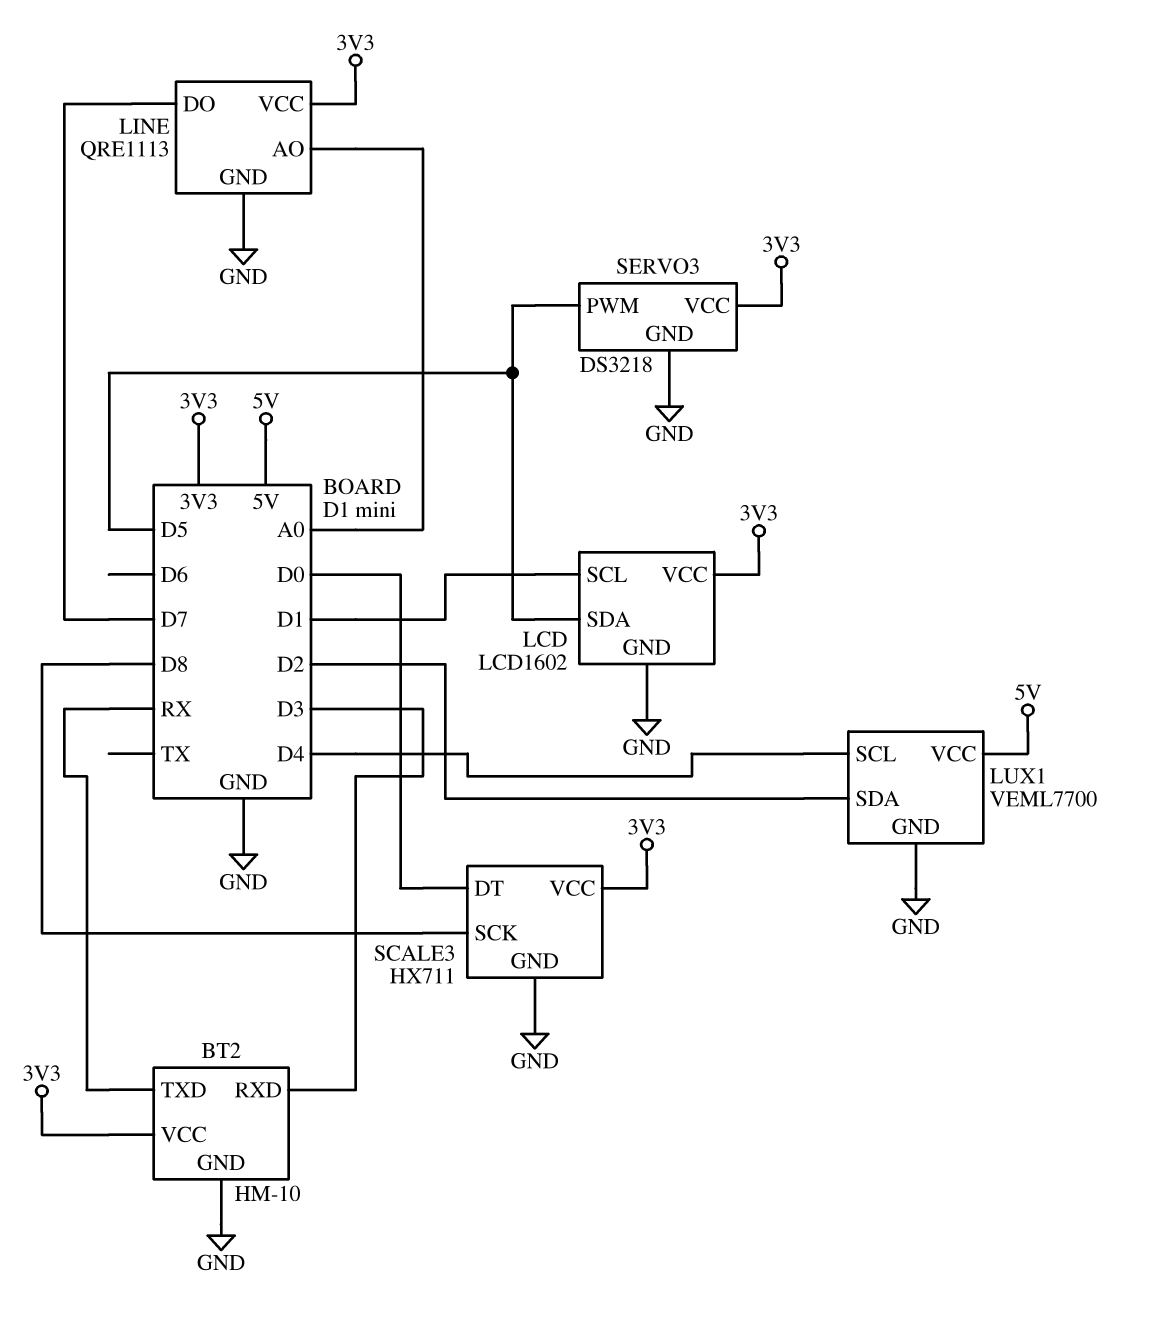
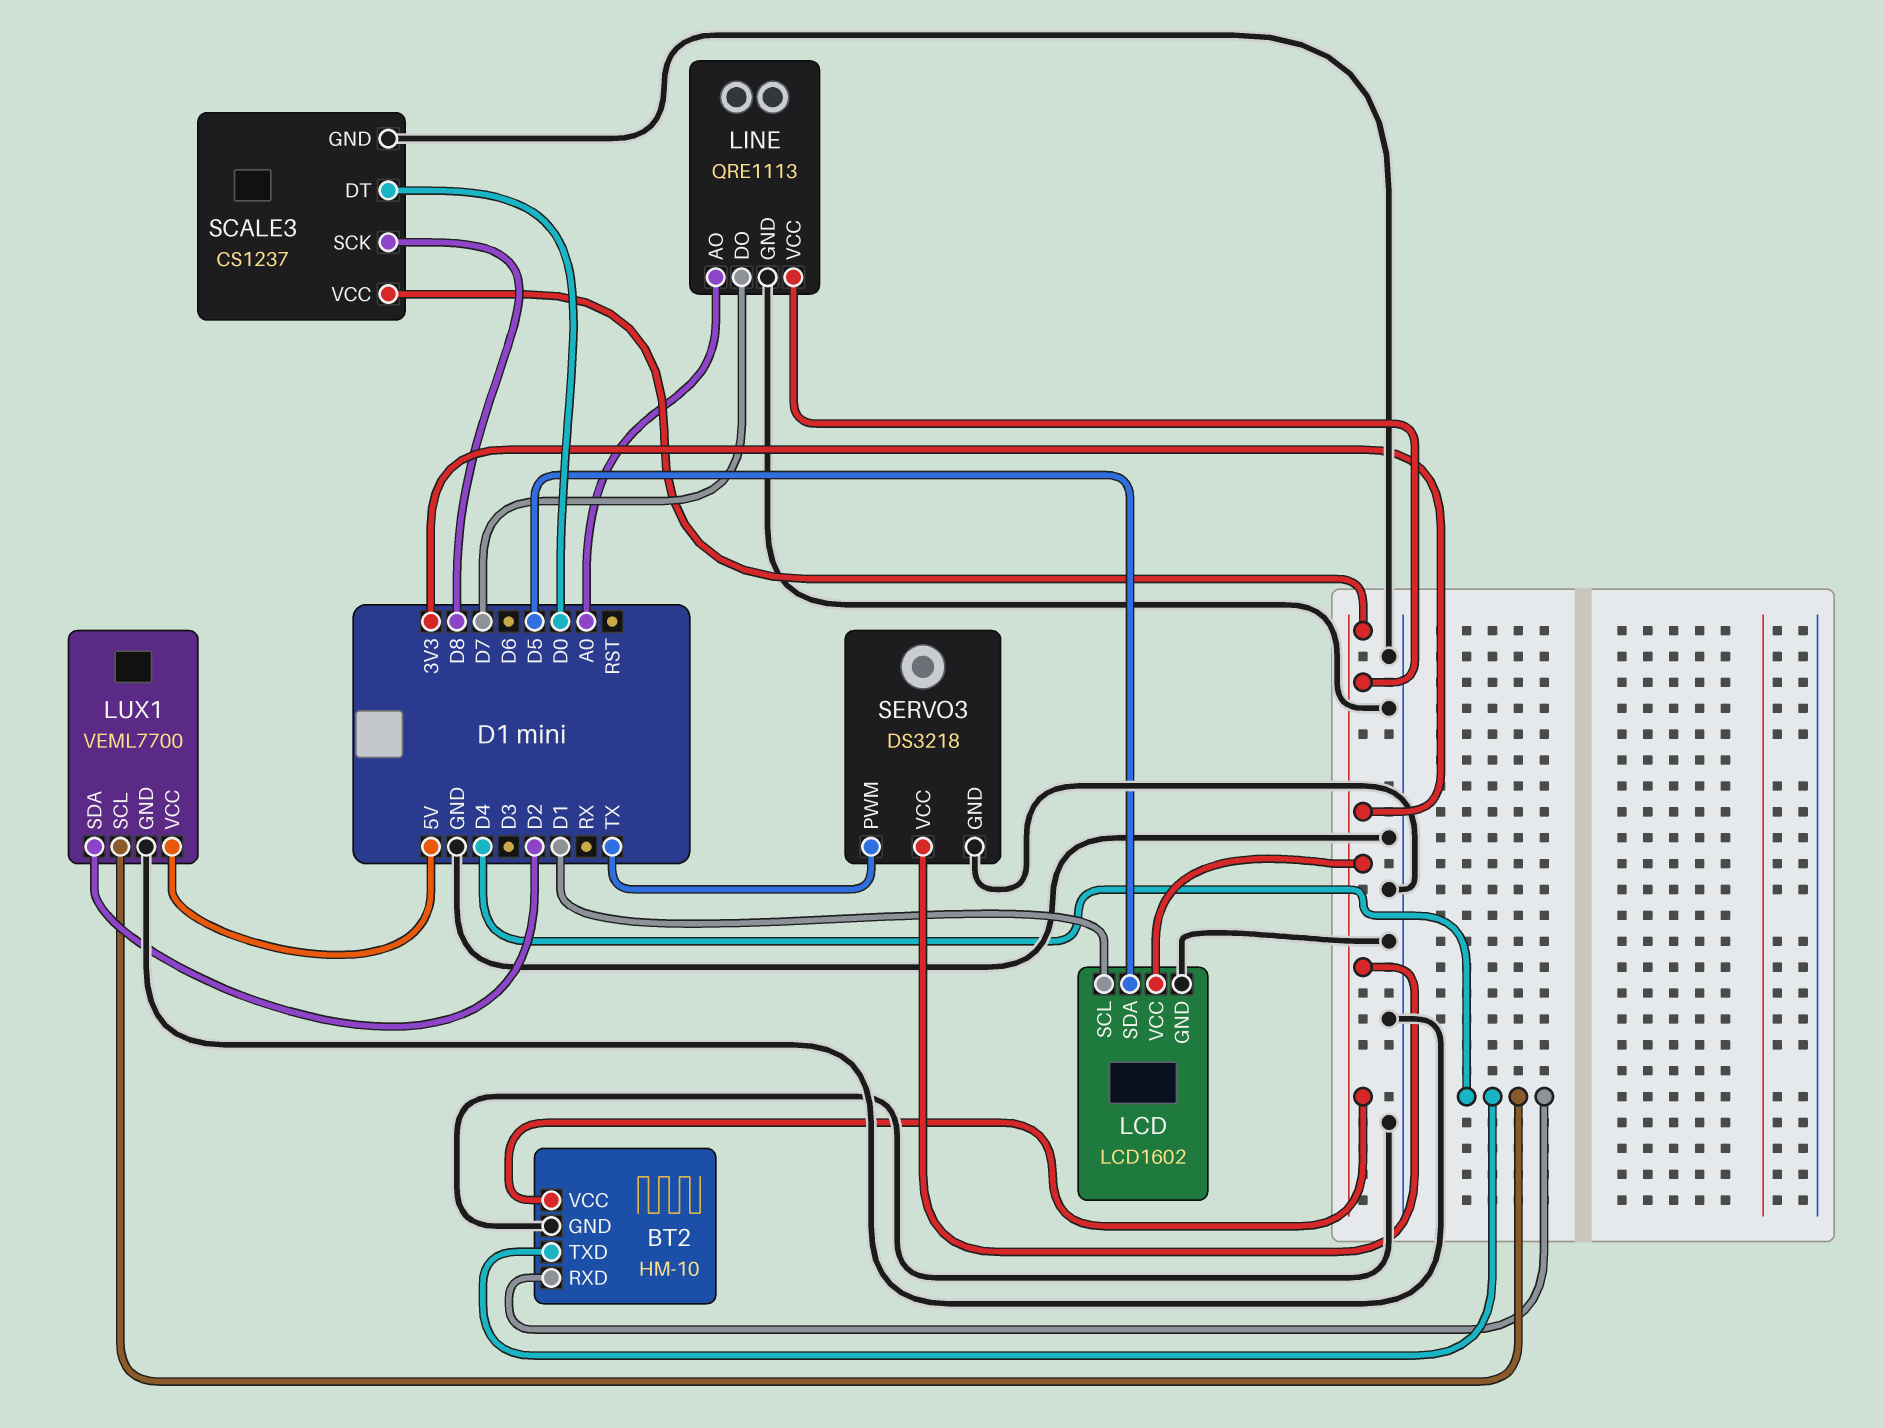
BT2 pin RXD: D3 -> D4
BT2 pin TXD: RX -> D4
SCALE3: HX711 -> CS1237
SERVO3 pin PWM: D5 -> TX

